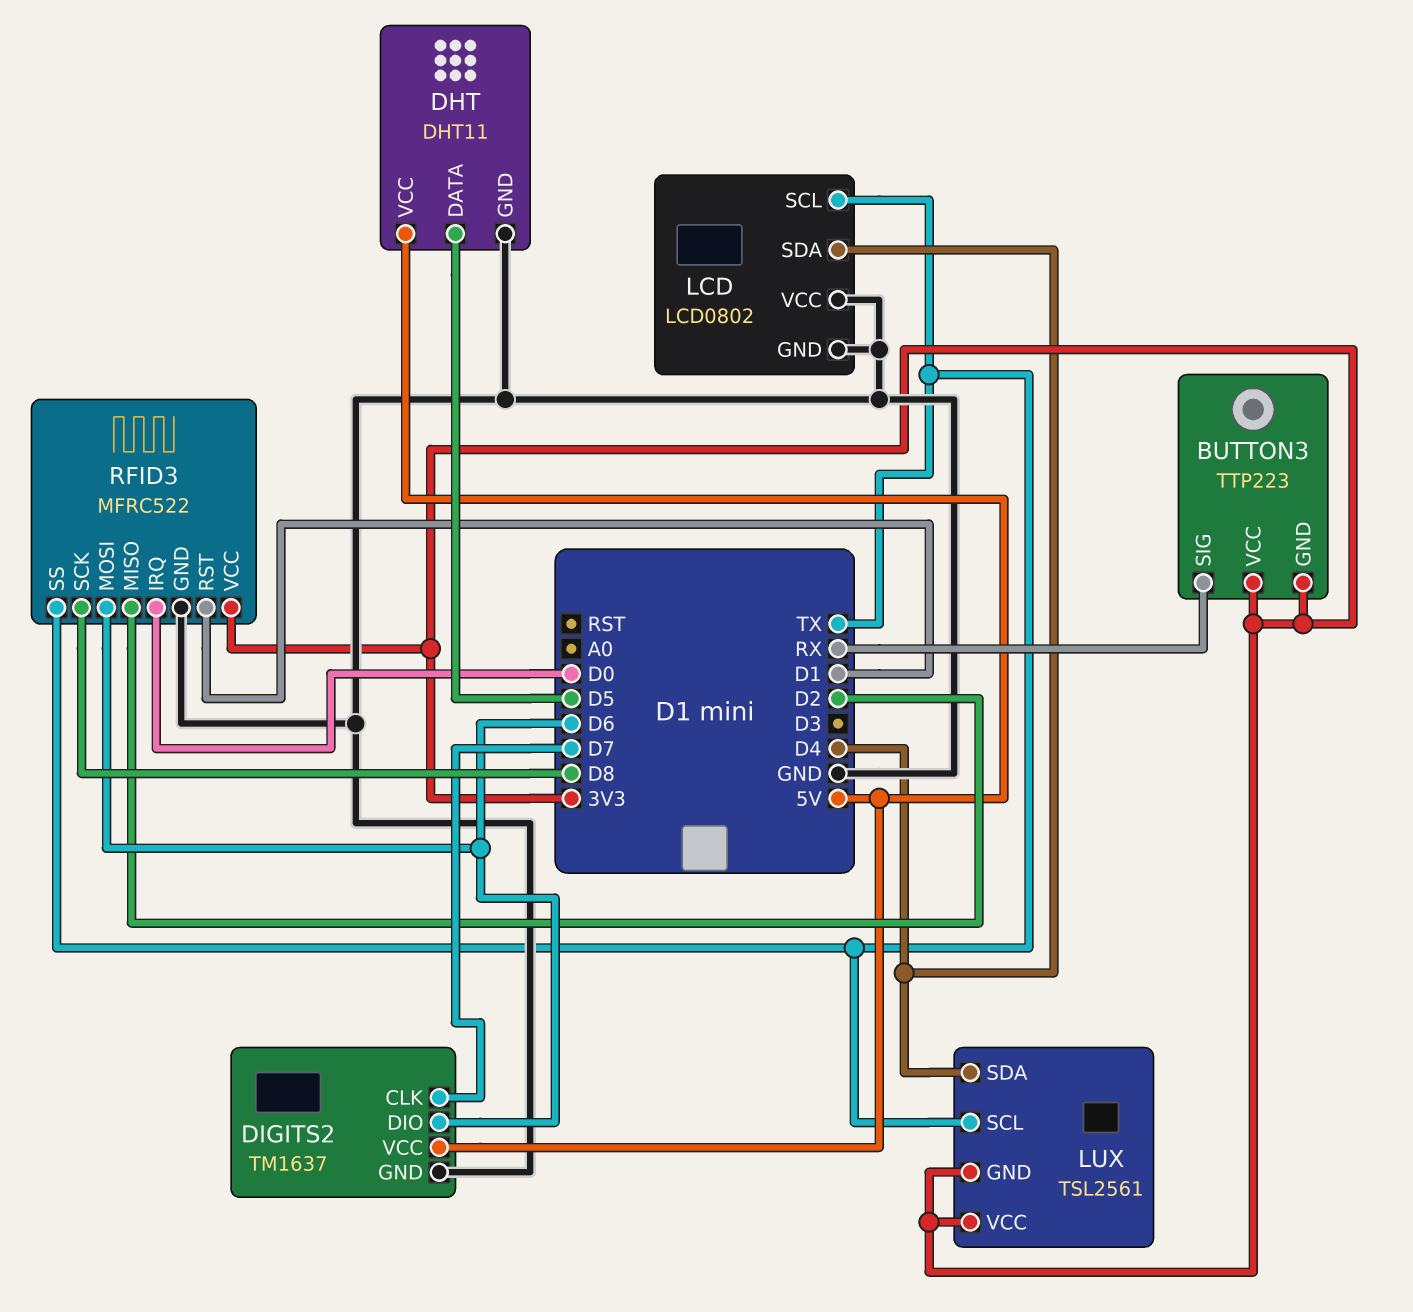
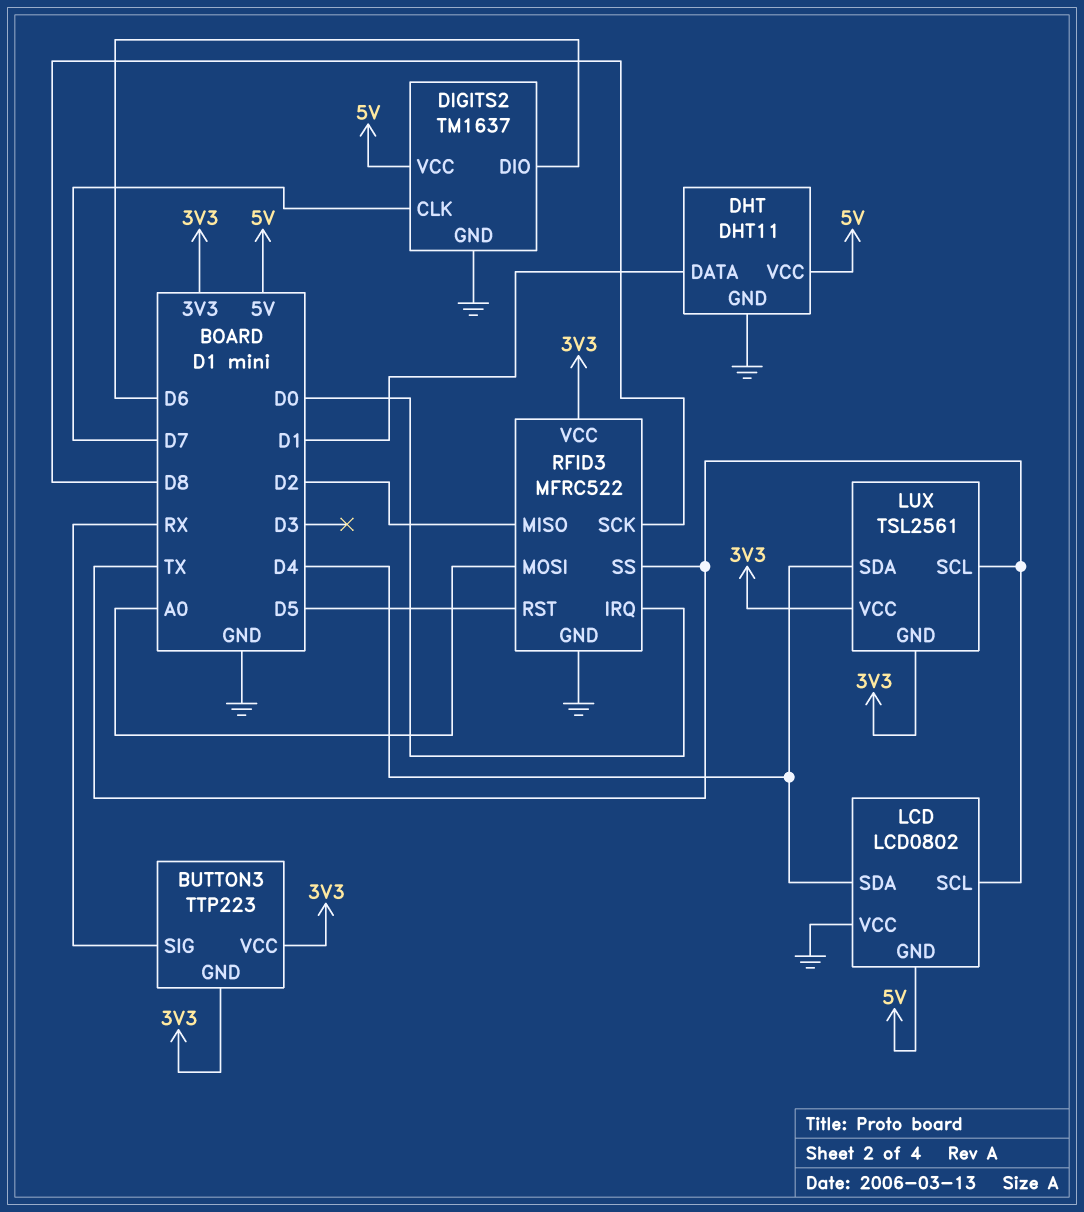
DHT pin DATA: D5 -> D1
LCD pin GND: GND -> 5V
RFID3 pin MOSI: D6 -> A0
RFID3 pin RST: D1 -> D5

